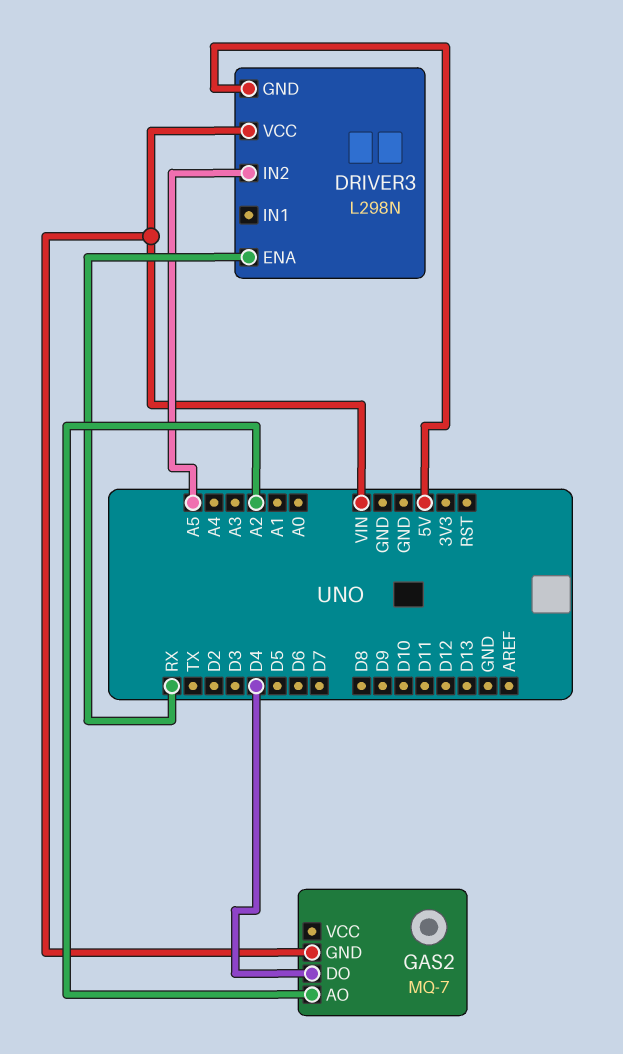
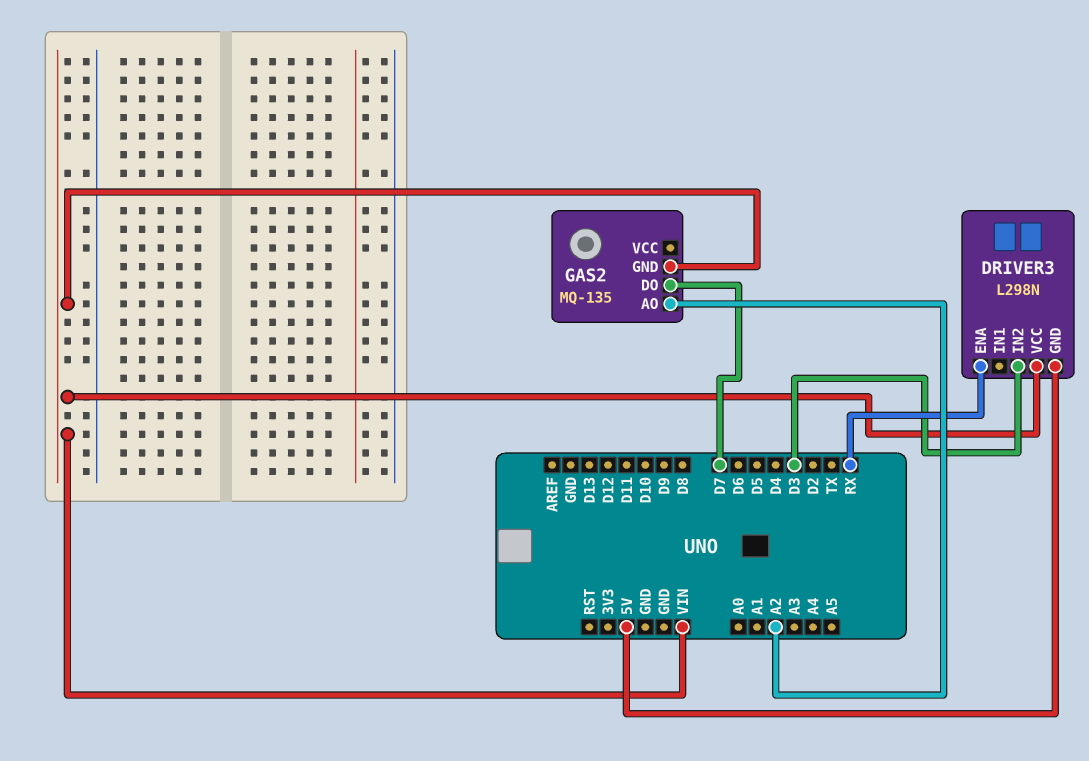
DRIVER3 pin IN2: A5 -> D3
GAS2: MQ-7 -> MQ-135
GAS2 pin DO: D4 -> D7

